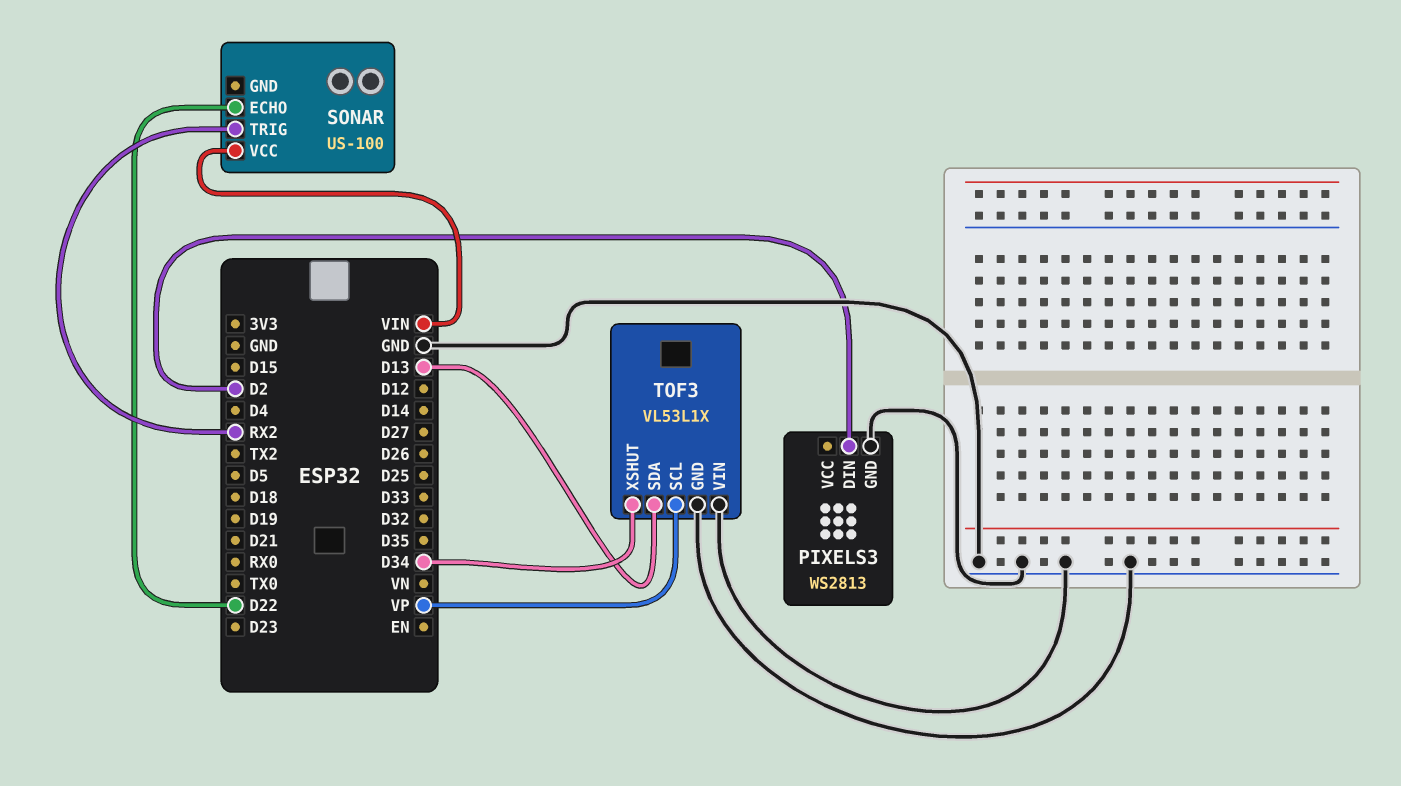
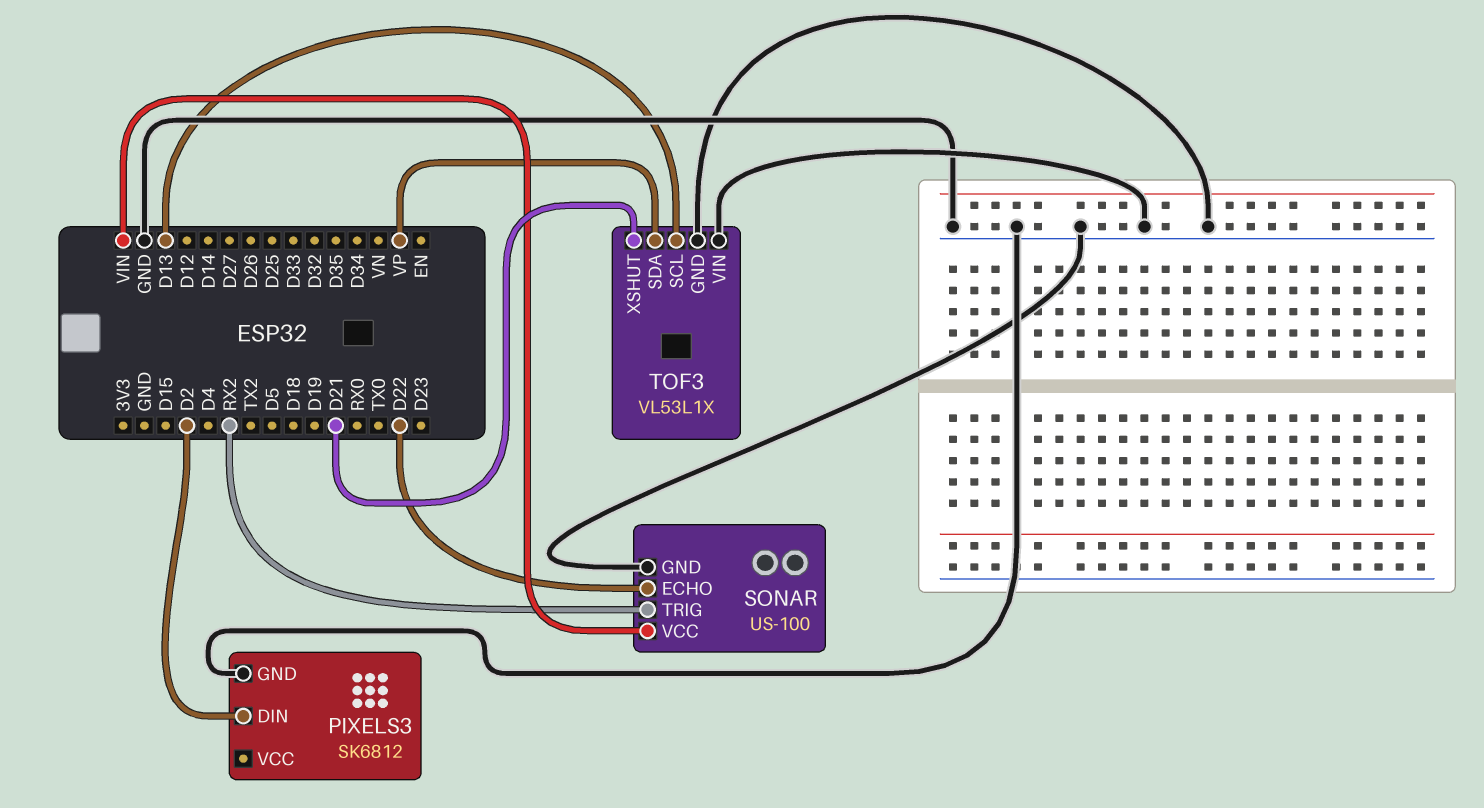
PIXELS3: WS2813 -> SK6812
SONAR pin GND: none -> GND
TOF3 pin SCL: VP -> D13
TOF3 pin SDA: D13 -> VP
TOF3 pin XSHUT: D34 -> D21

